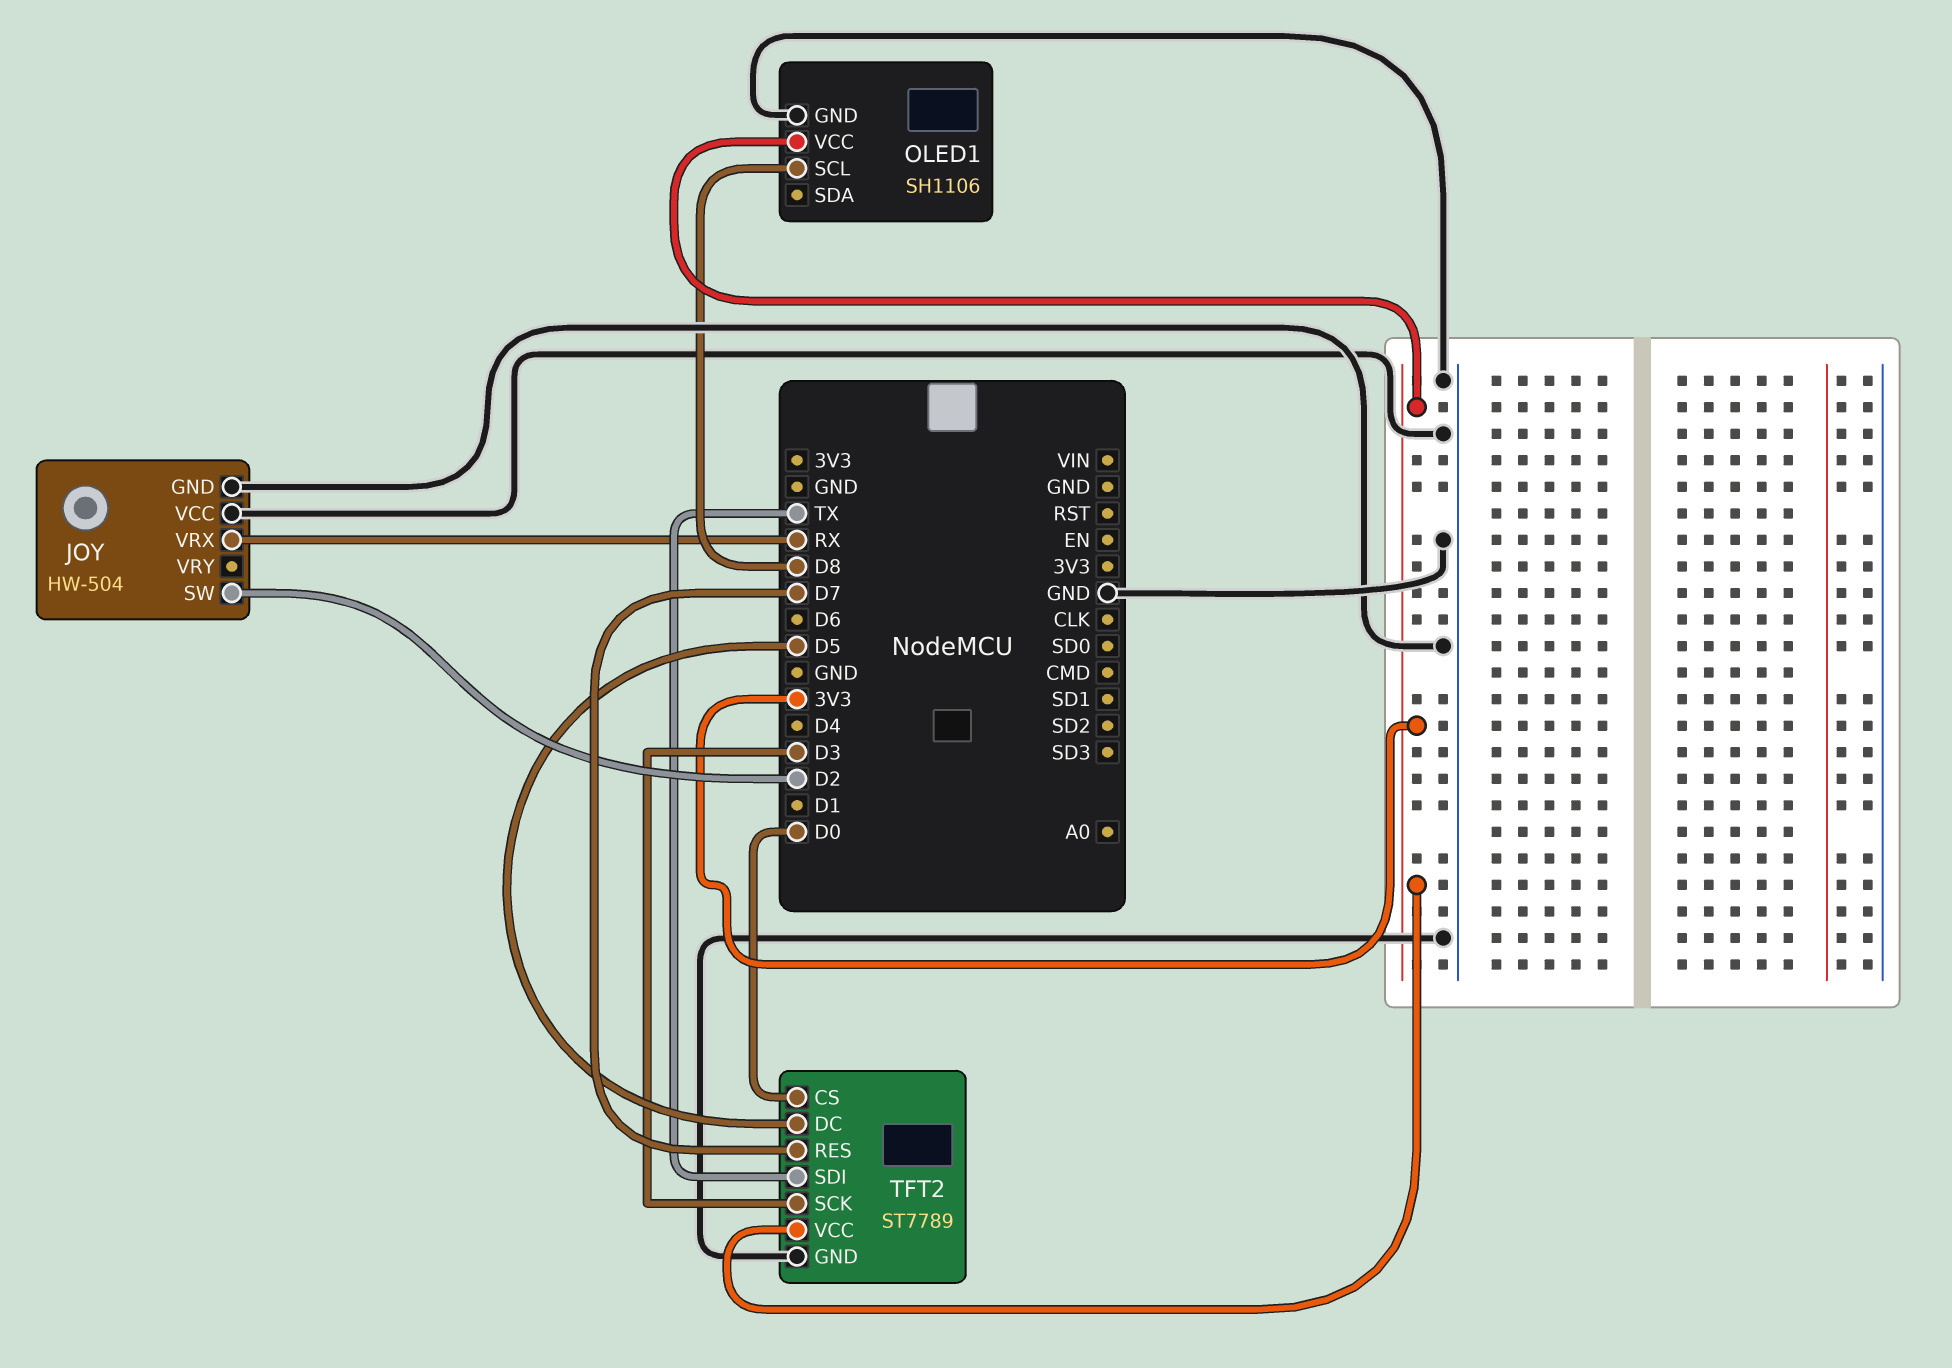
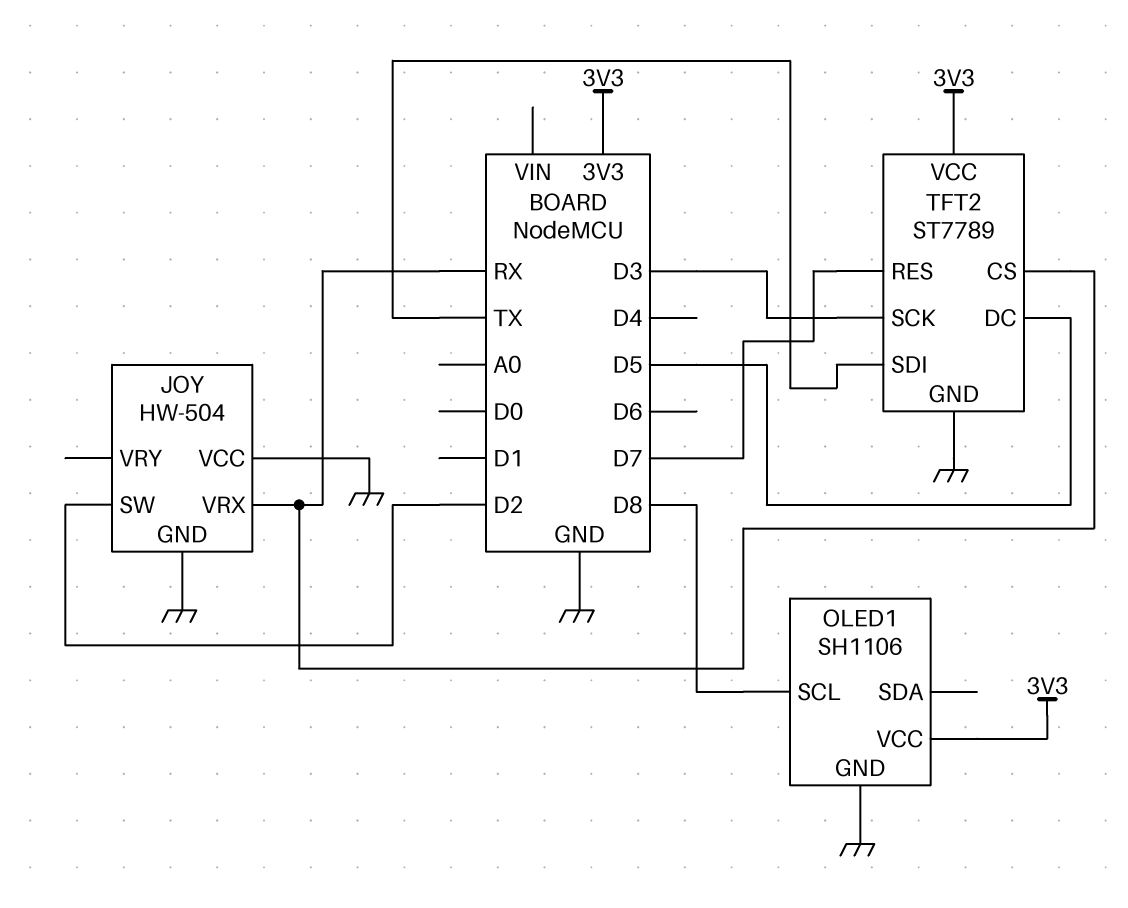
TFT2 pin CS: D0 -> RX

